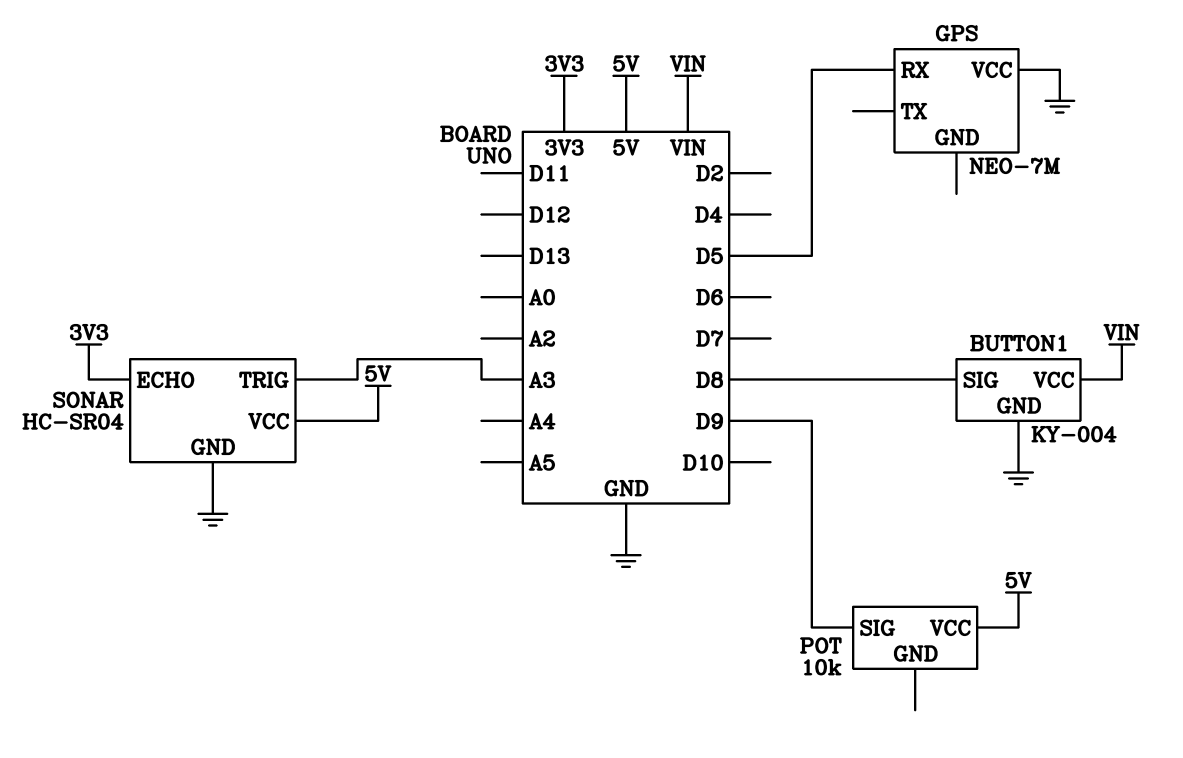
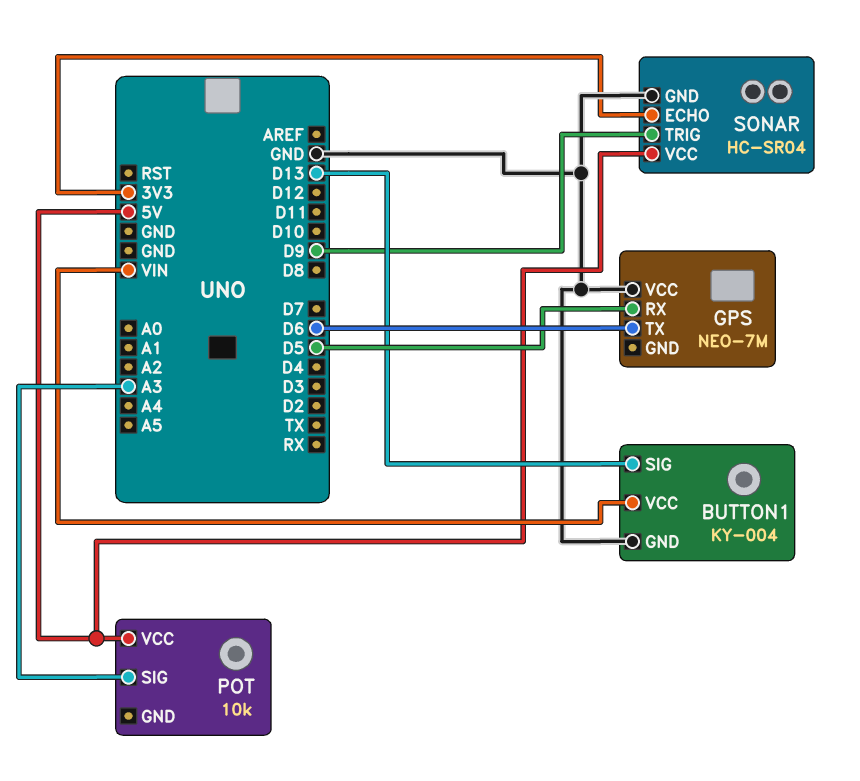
BUTTON1 pin SIG: D8 -> D13
GPS pin TX: none -> D6
POT pin SIG: D9 -> A3
SONAR pin TRIG: A3 -> D9

